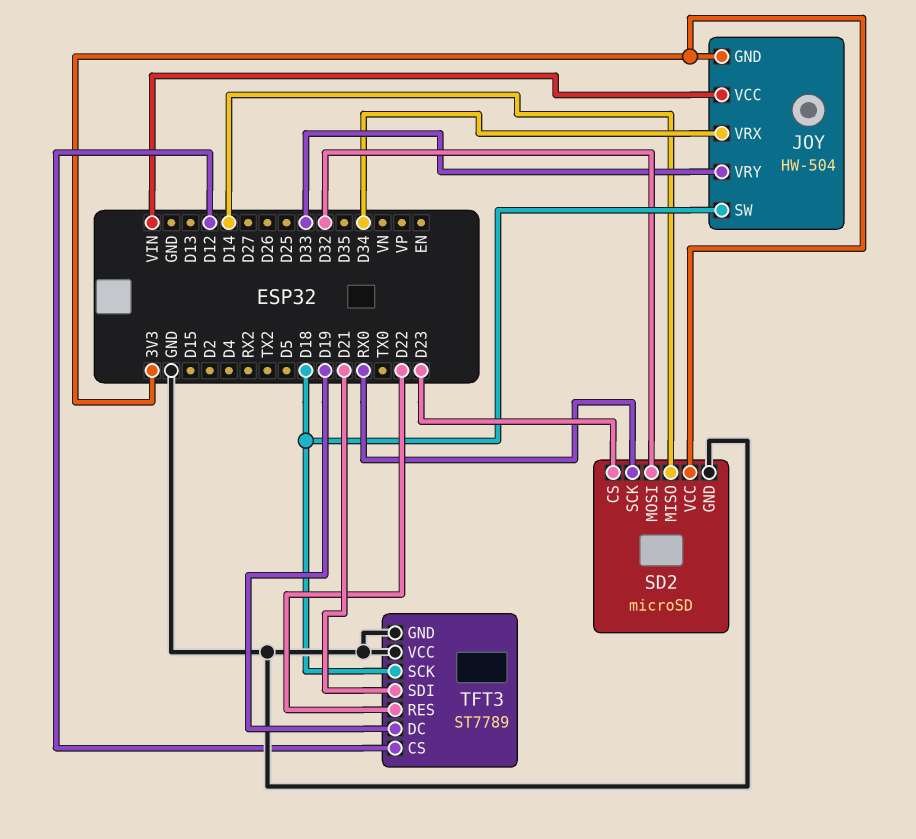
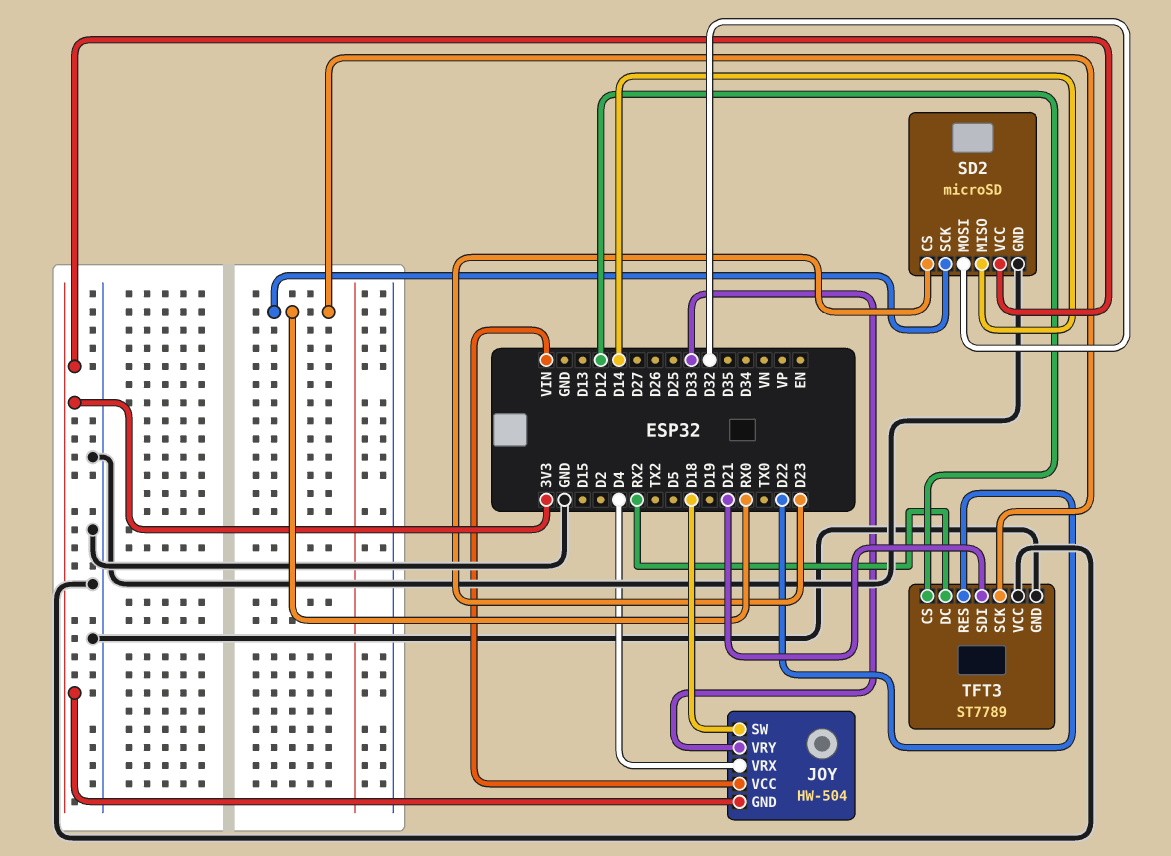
JOY pin VRX: D34 -> D4
TFT3 pin DC: D19 -> RX2
TFT3 pin SCK: D18 -> RX0

